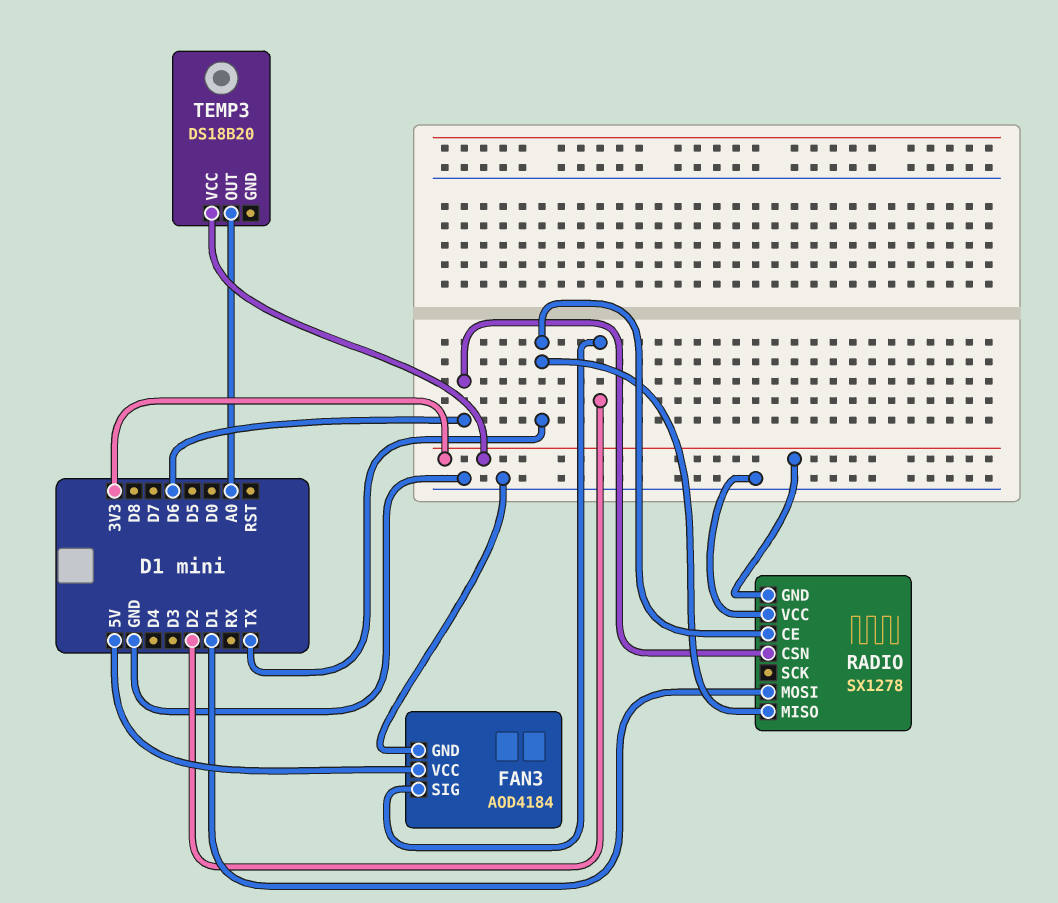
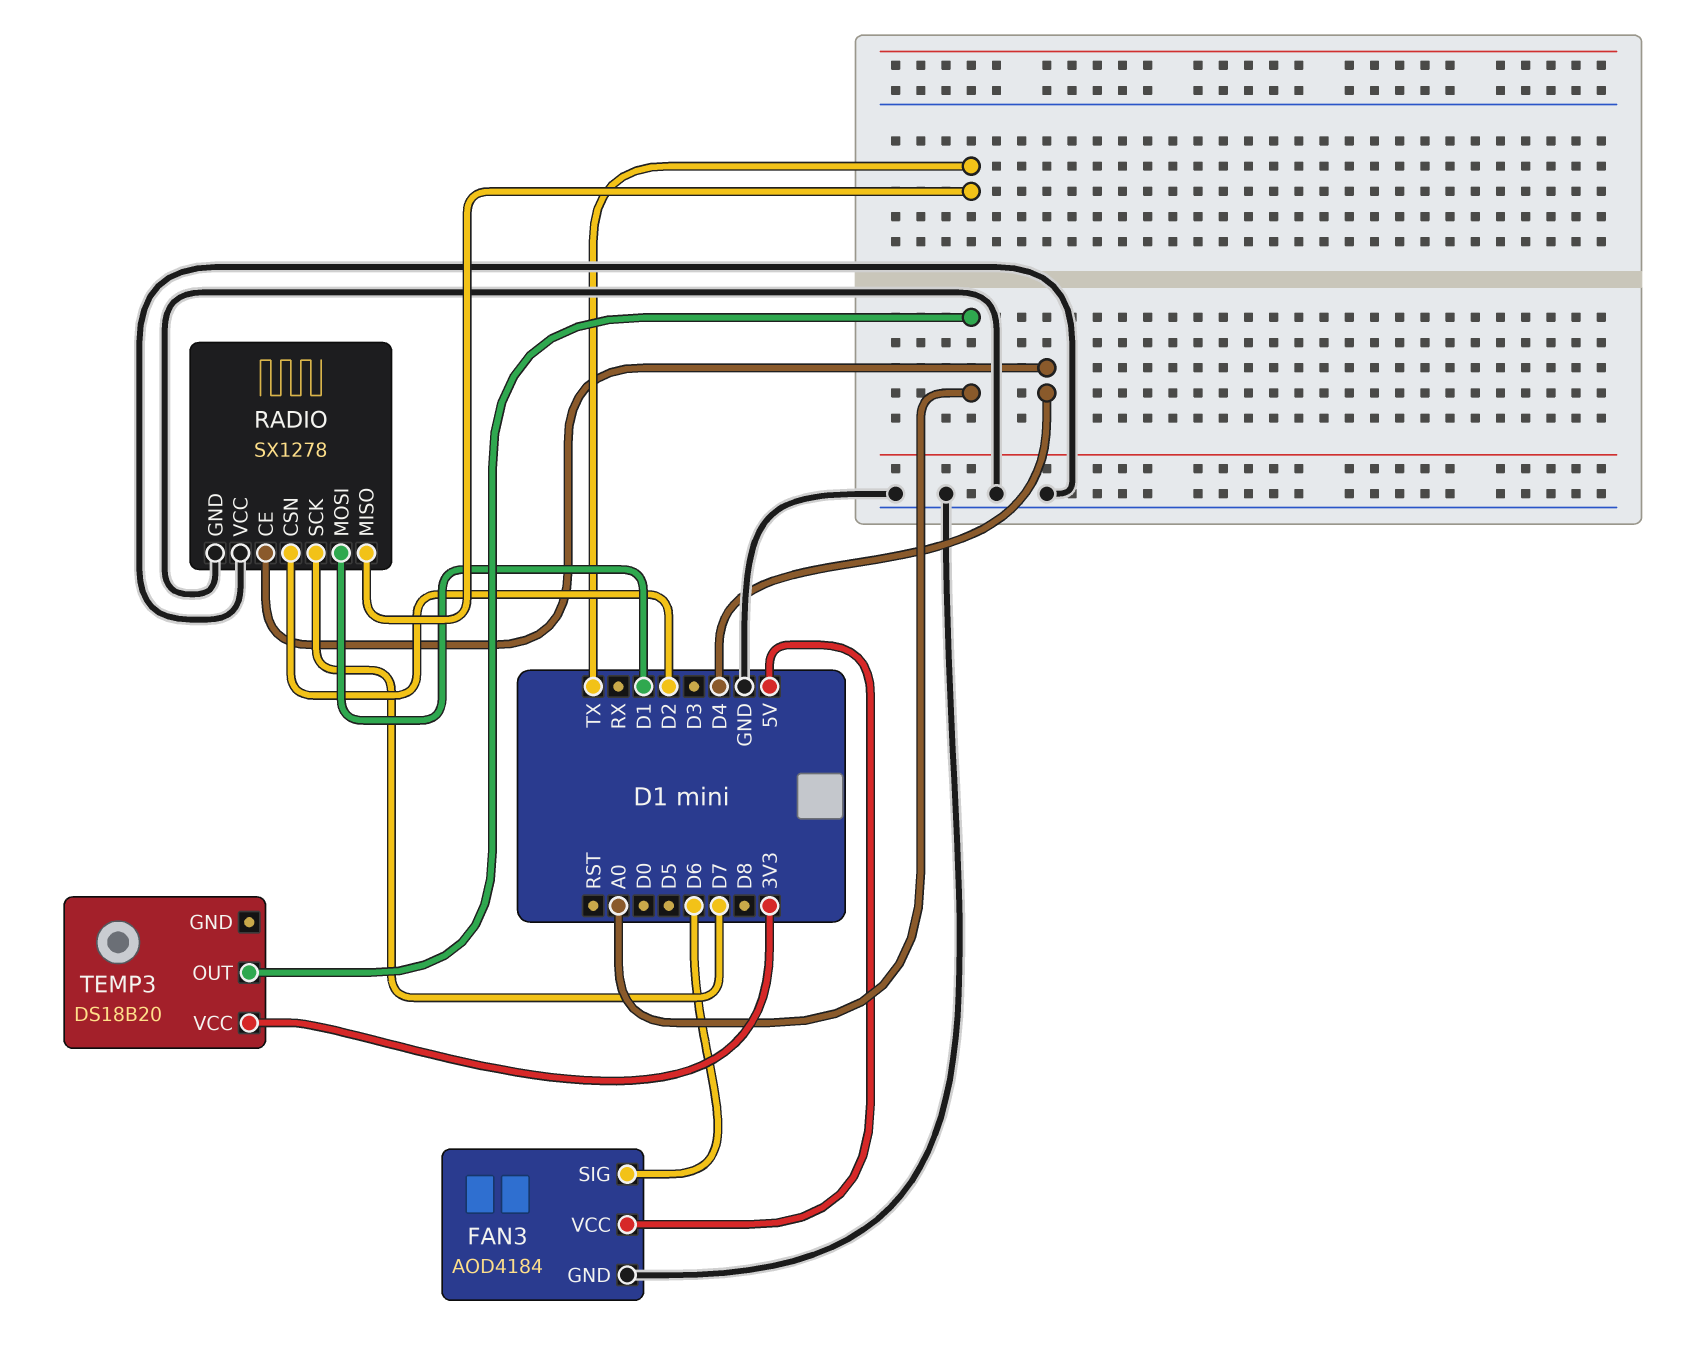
FAN3 pin SIG: D2 -> D6
RADIO pin CE: TX -> D4
RADIO pin CSN: D6 -> D2
RADIO pin GND: 3V3 -> GND
RADIO pin SCK: none -> D7

